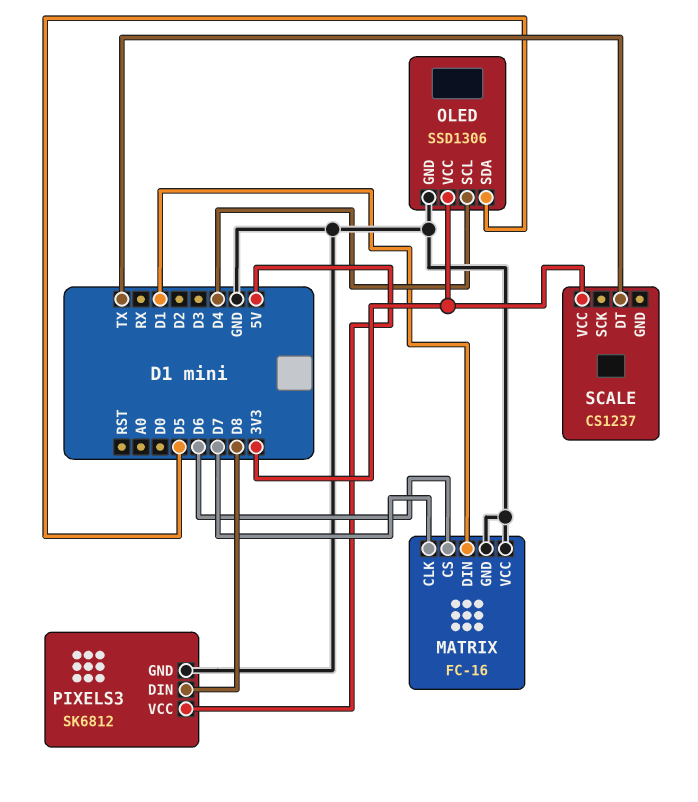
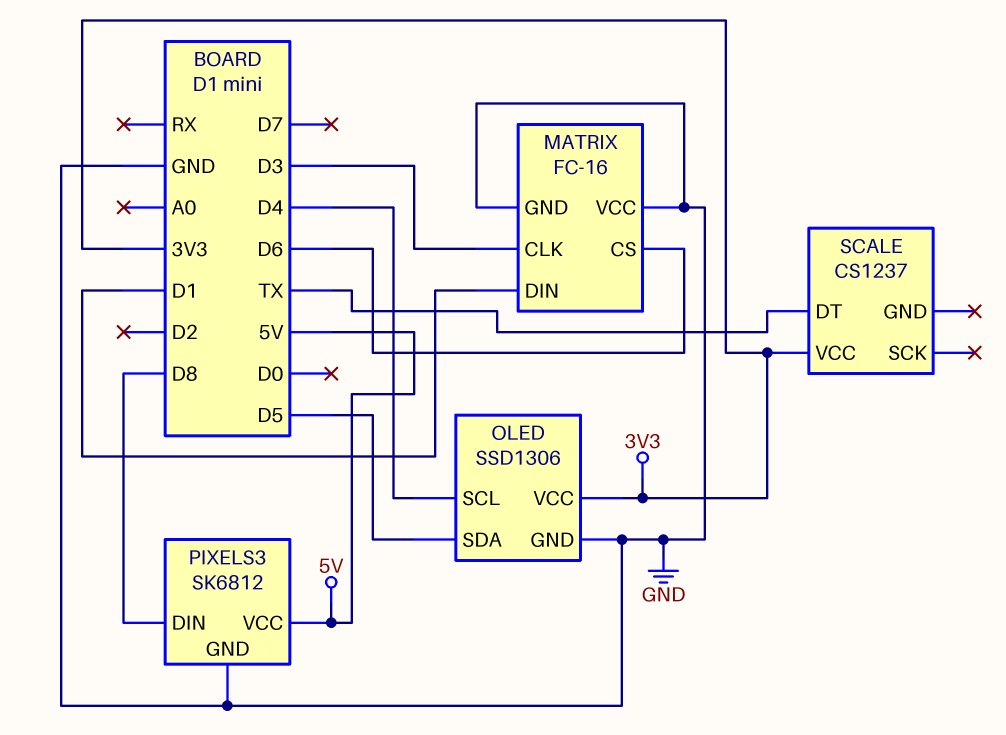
MATRIX pin CLK: D7 -> D3

